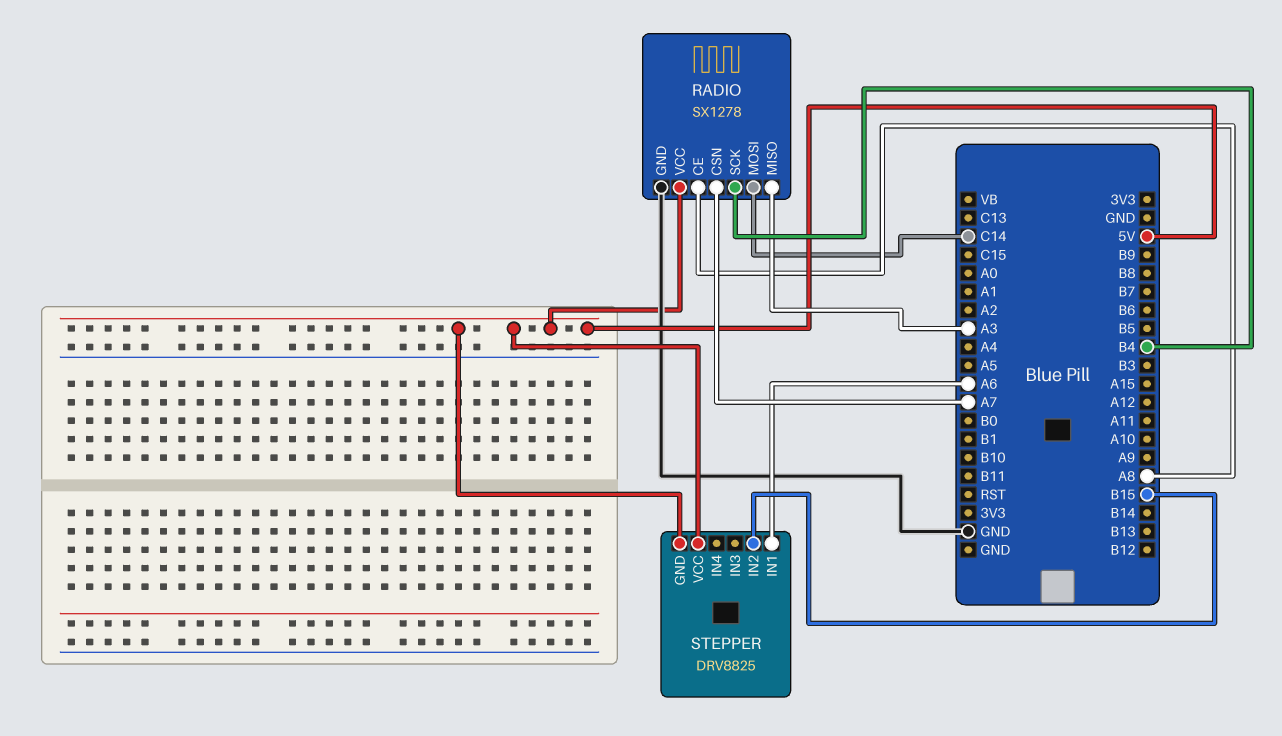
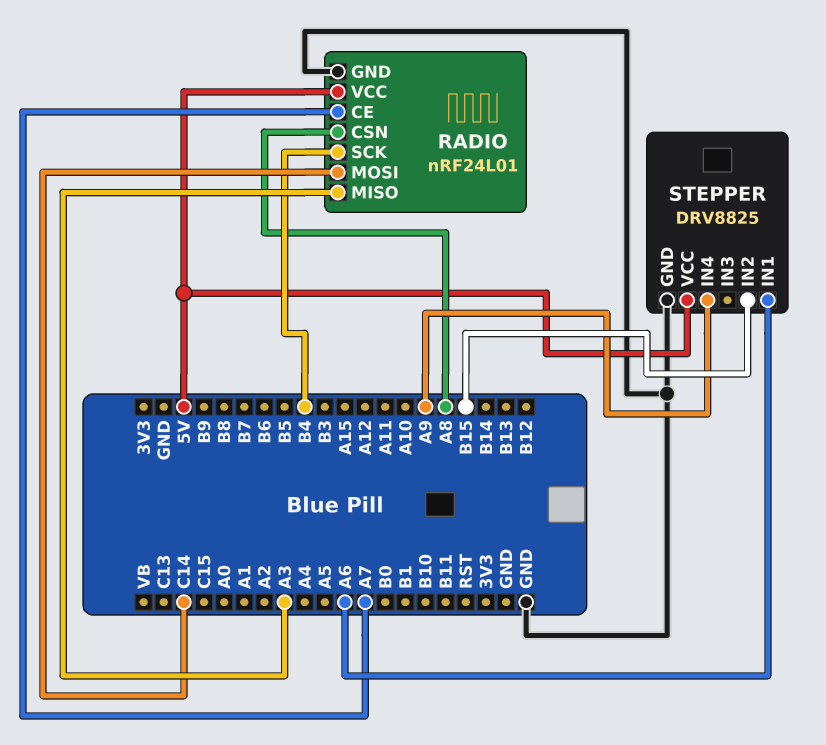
RADIO: SX1278 -> nRF24L01
RADIO pin CE: A8 -> A7
RADIO pin CSN: A7 -> A8
STEPPER pin GND: 5V -> GND
STEPPER pin IN4: none -> A9

